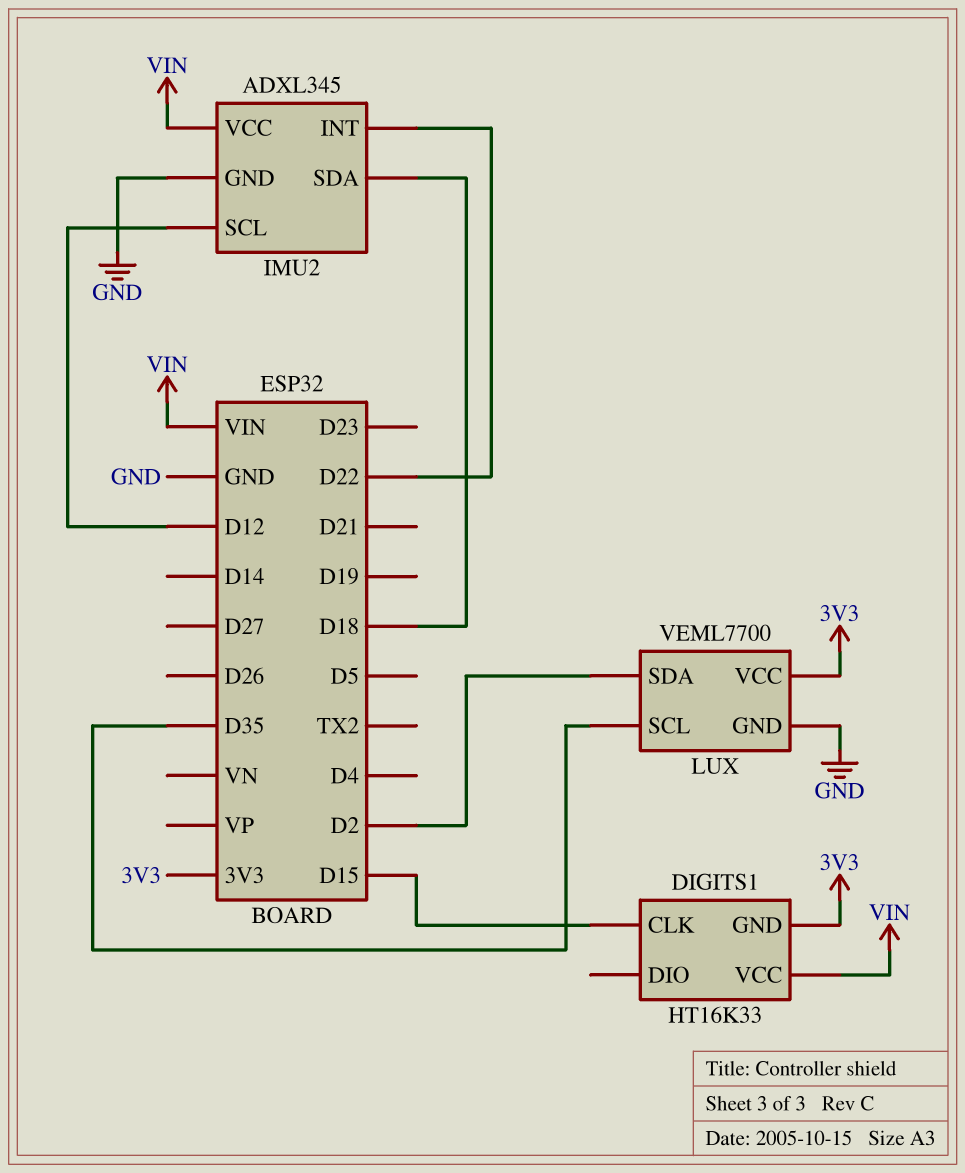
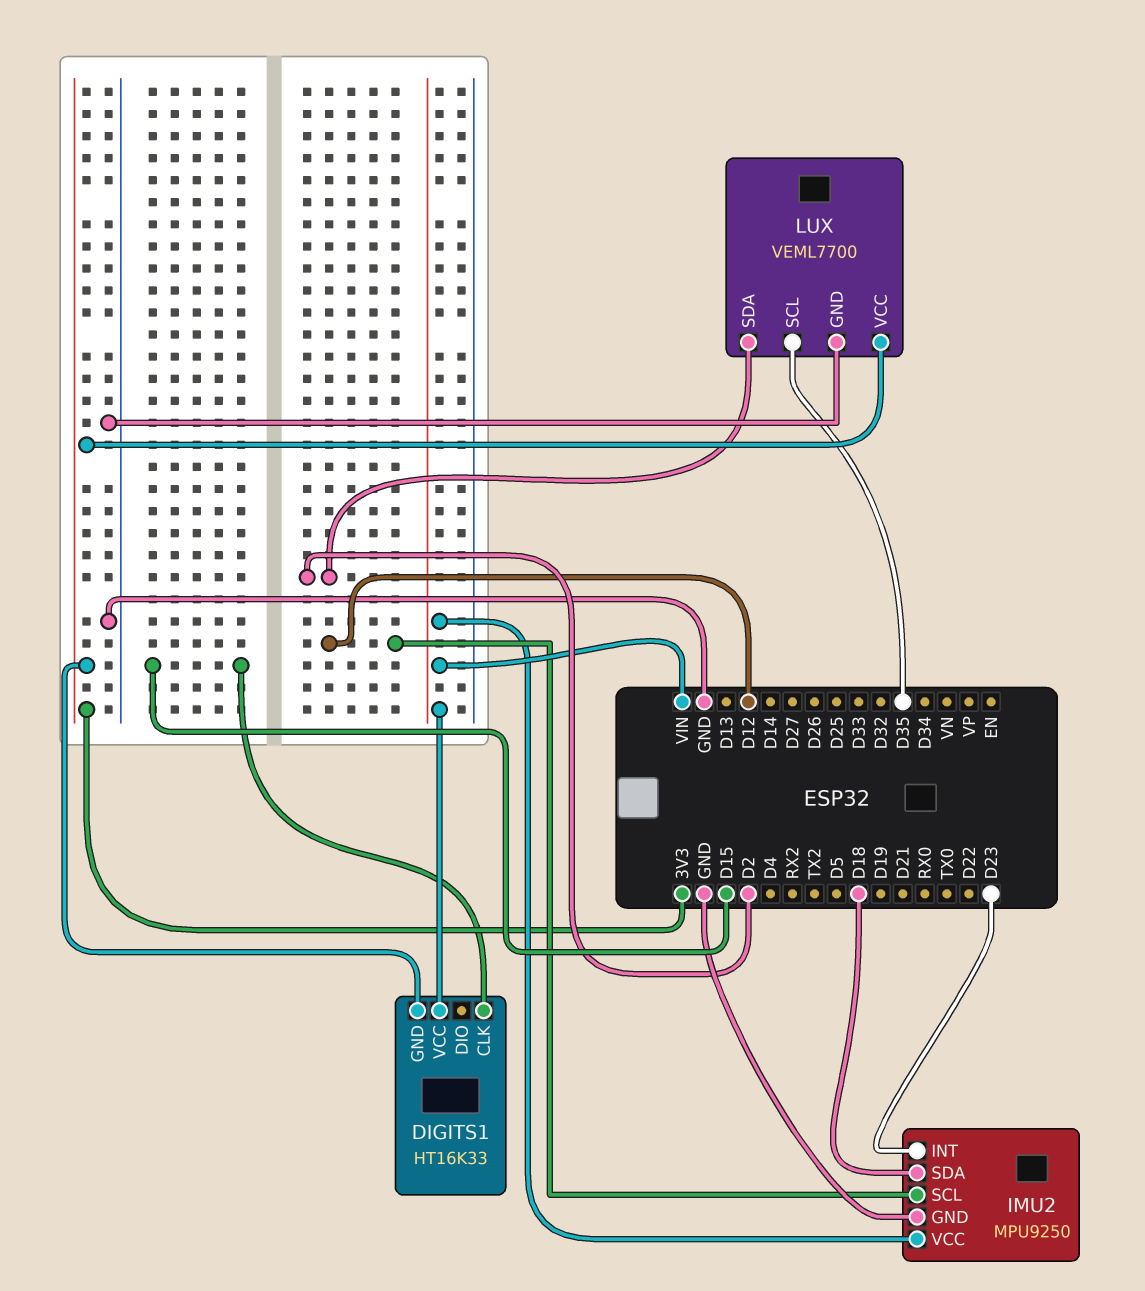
IMU2: ADXL345 -> MPU9250
IMU2 pin INT: D22 -> D23

